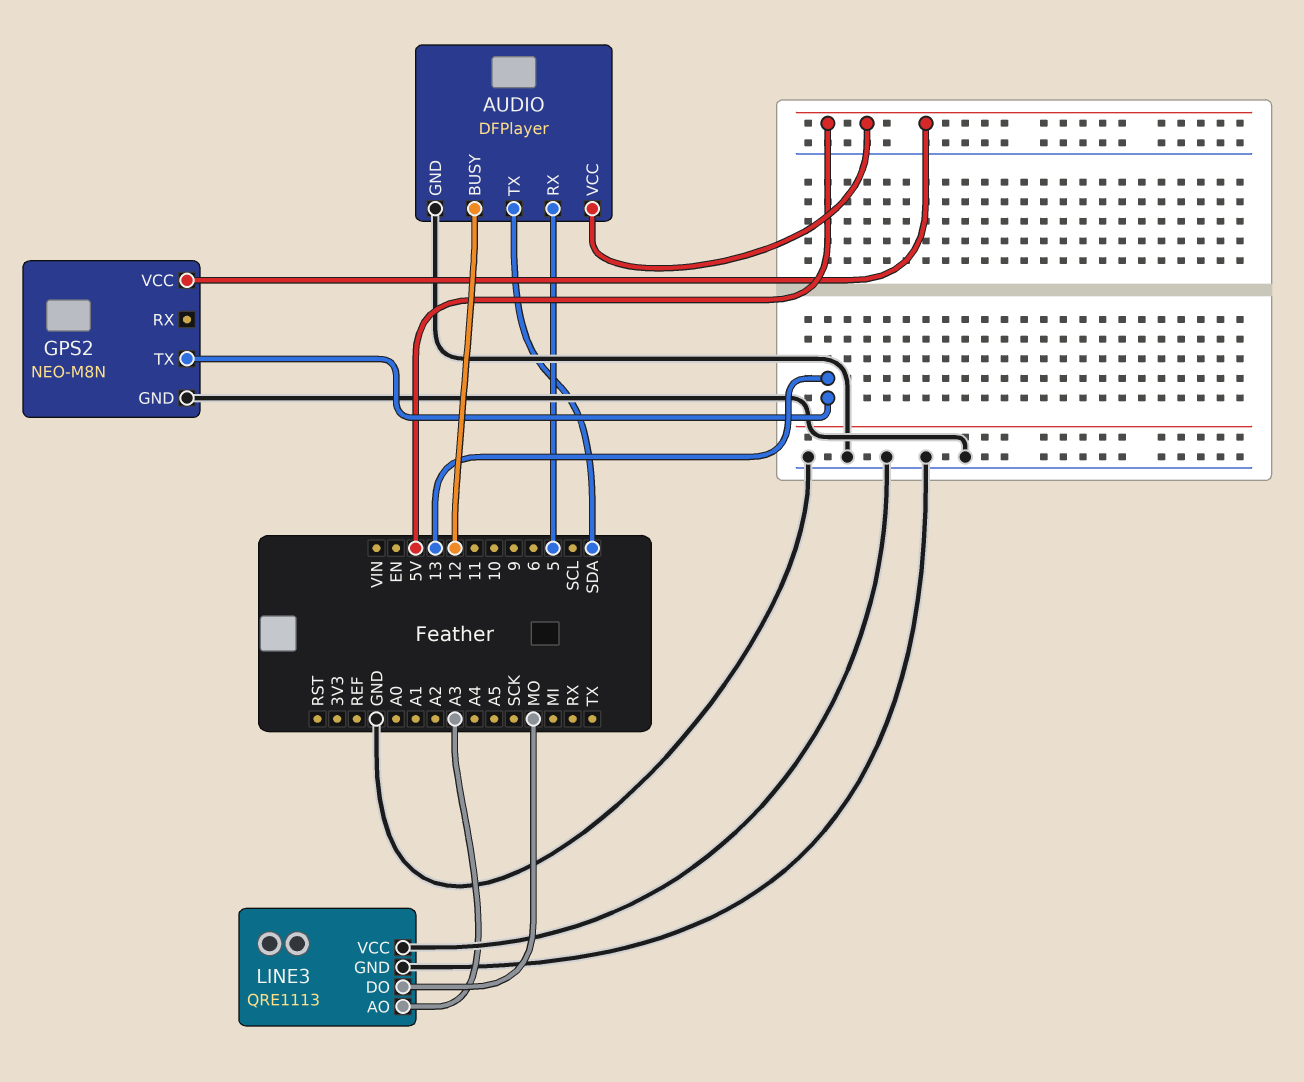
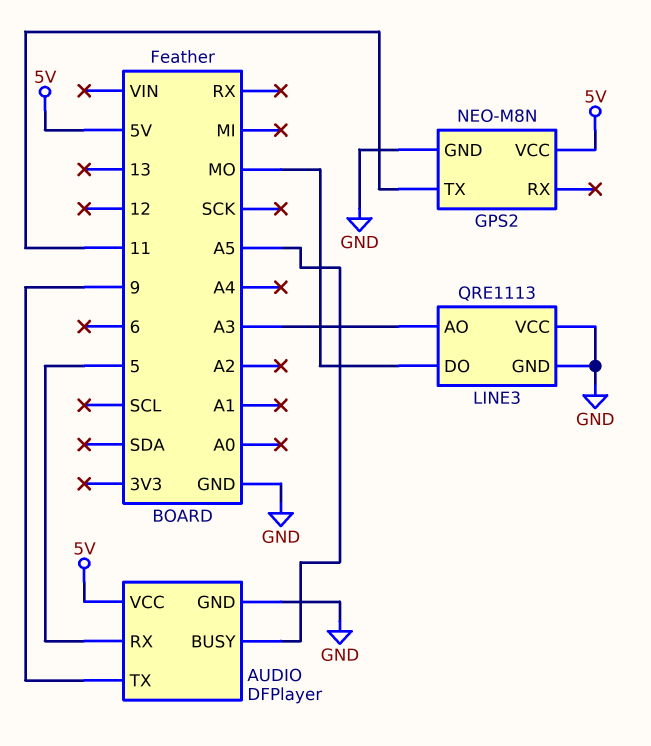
AUDIO pin BUSY: 12 -> A5
AUDIO pin TX: SDA -> 9
GPS2 pin TX: 13 -> 11

